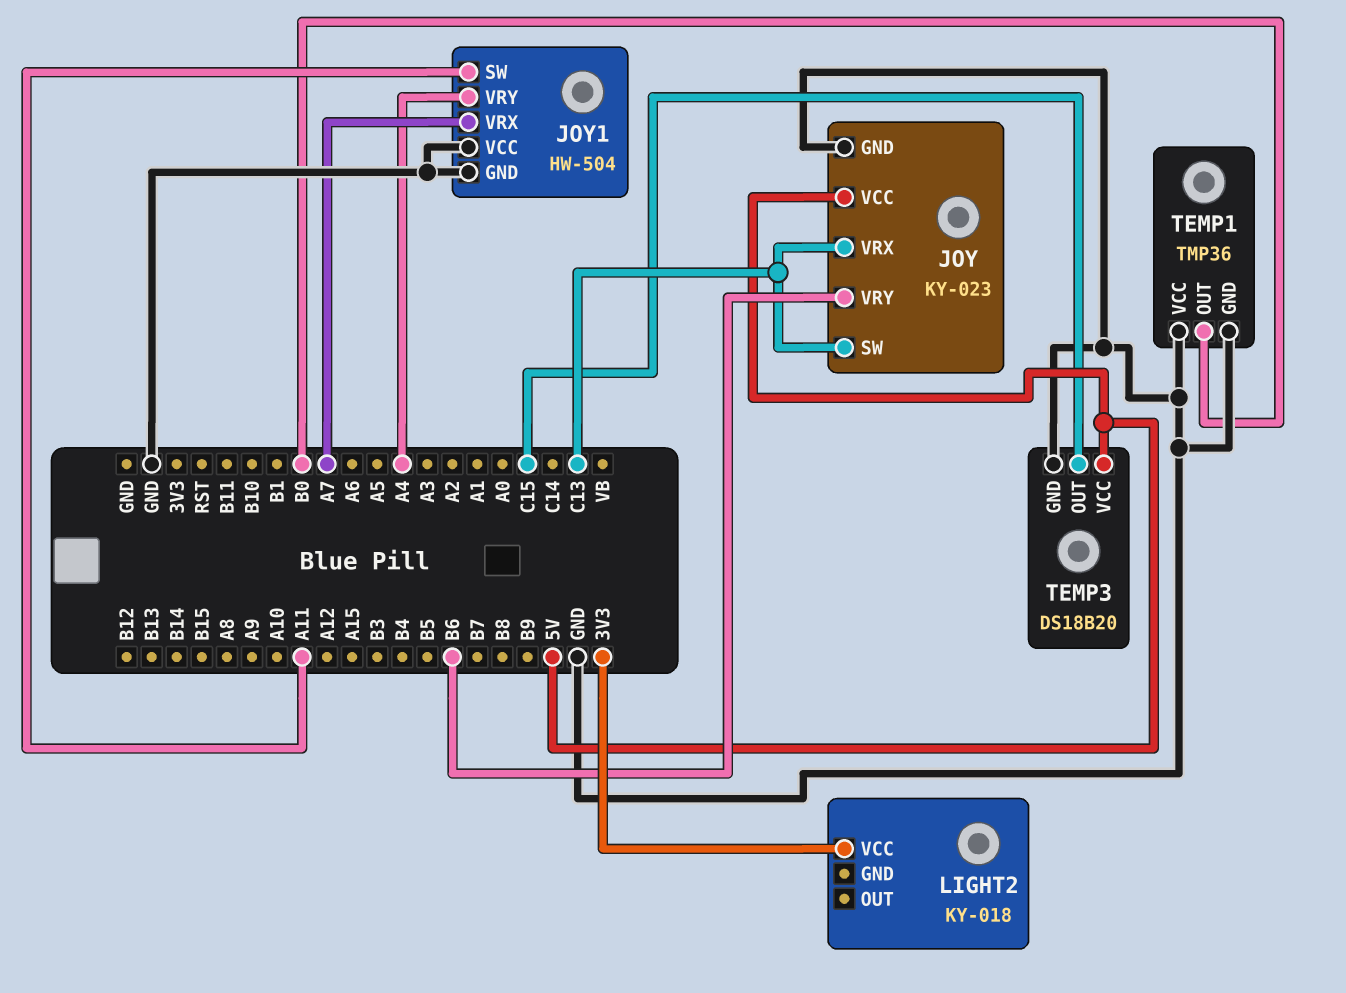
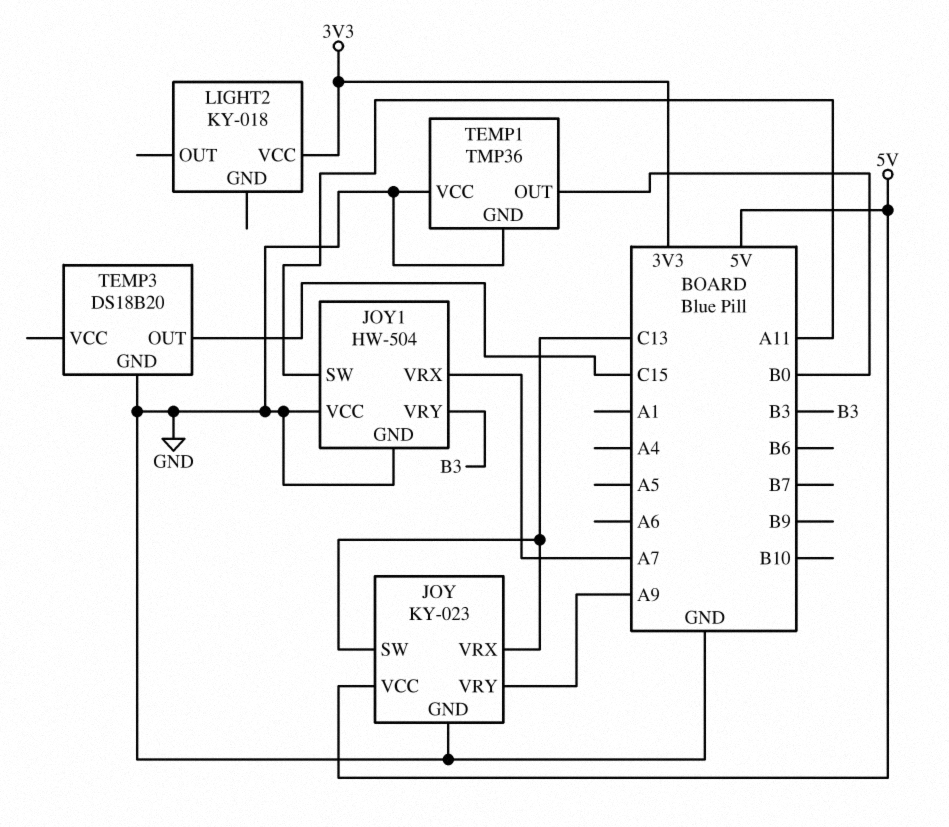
JOY pin VRY: B6 -> A9
JOY1 pin VRY: A4 -> B3
TEMP3 pin VCC: 5V -> none

